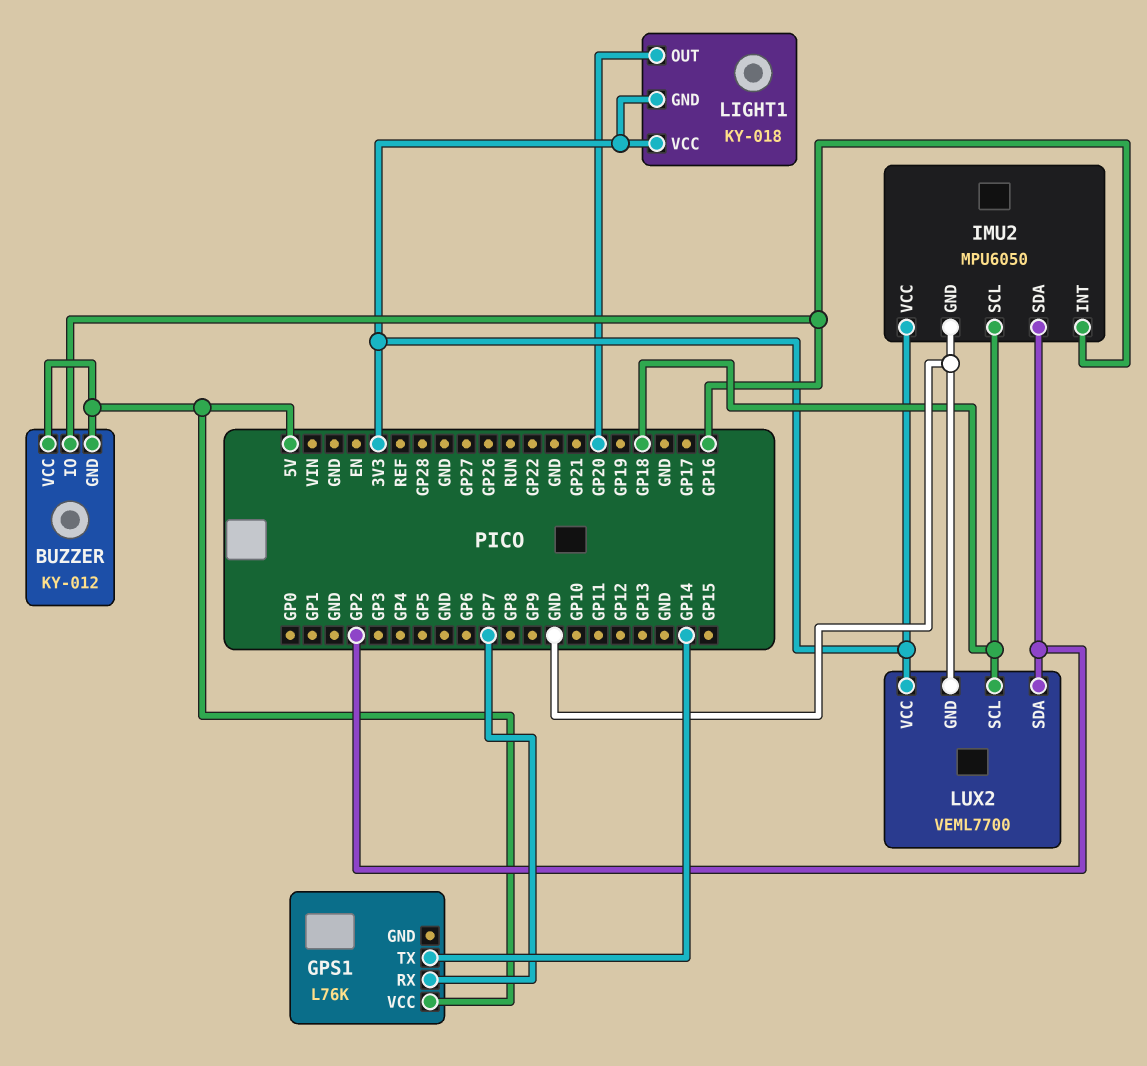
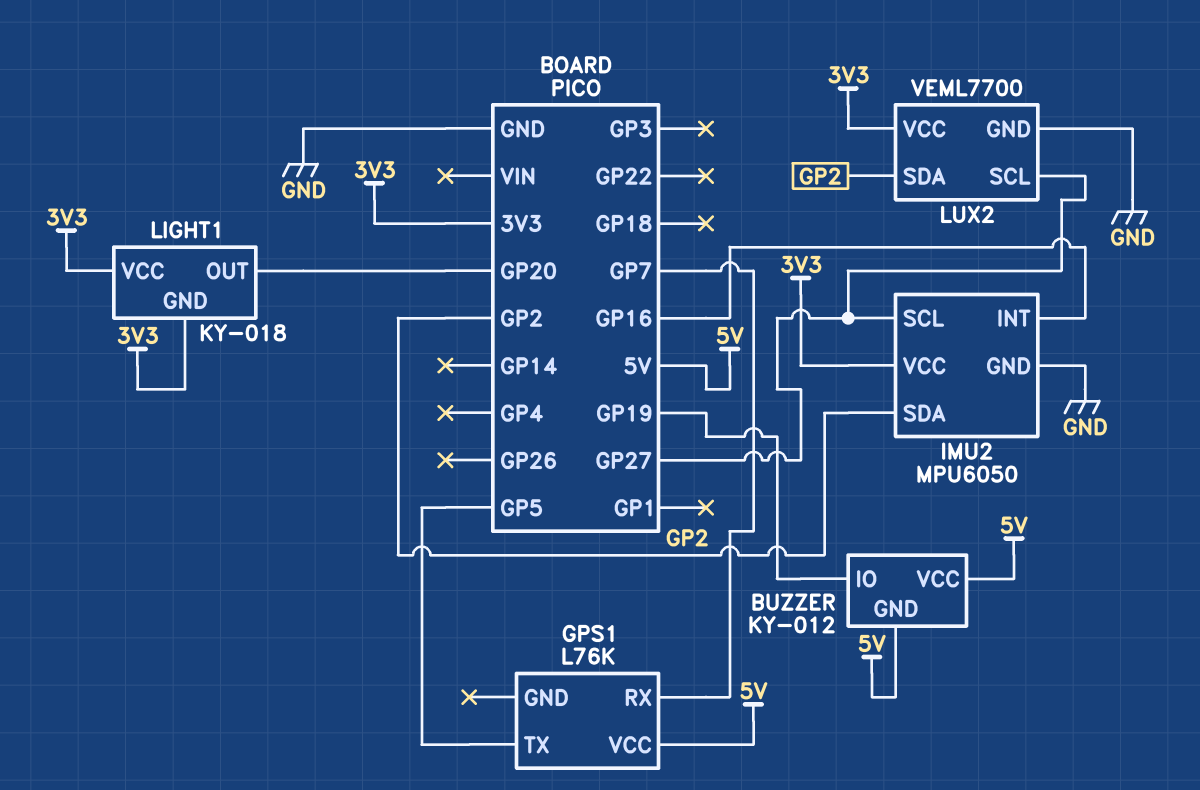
BUZZER pin IO: GP16 -> GP19
GPS1 pin TX: GP14 -> GP5
IMU2 pin SCL: GP18 -> GP27
LUX2 pin SCL: GP18 -> GP27

